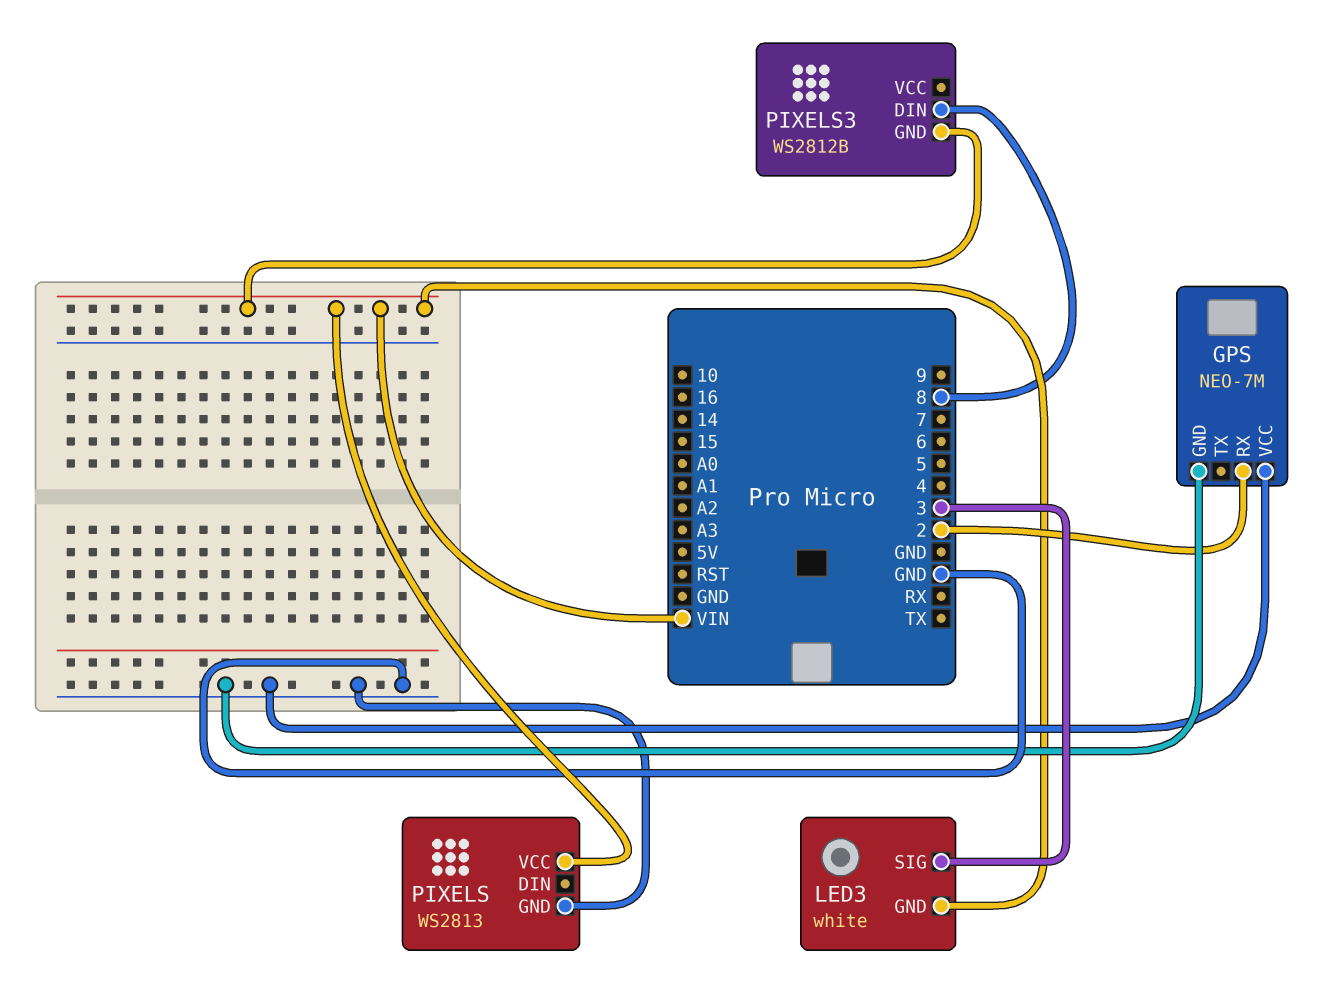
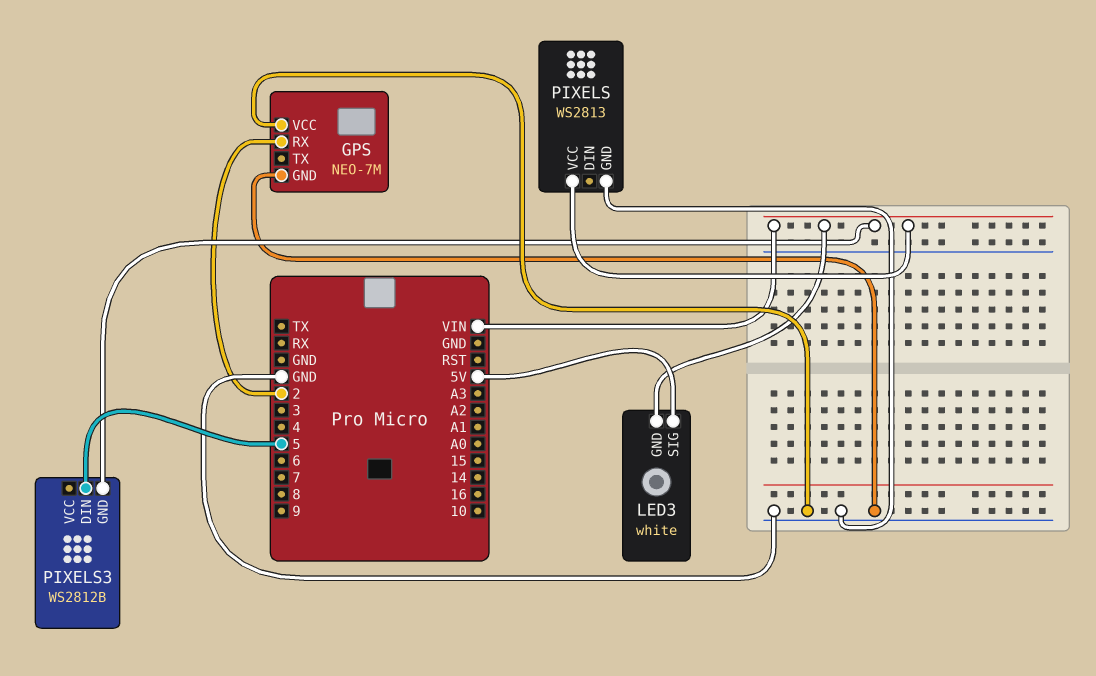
LED3 pin SIG: 3 -> 5V
PIXELS3 pin DIN: 8 -> 5

